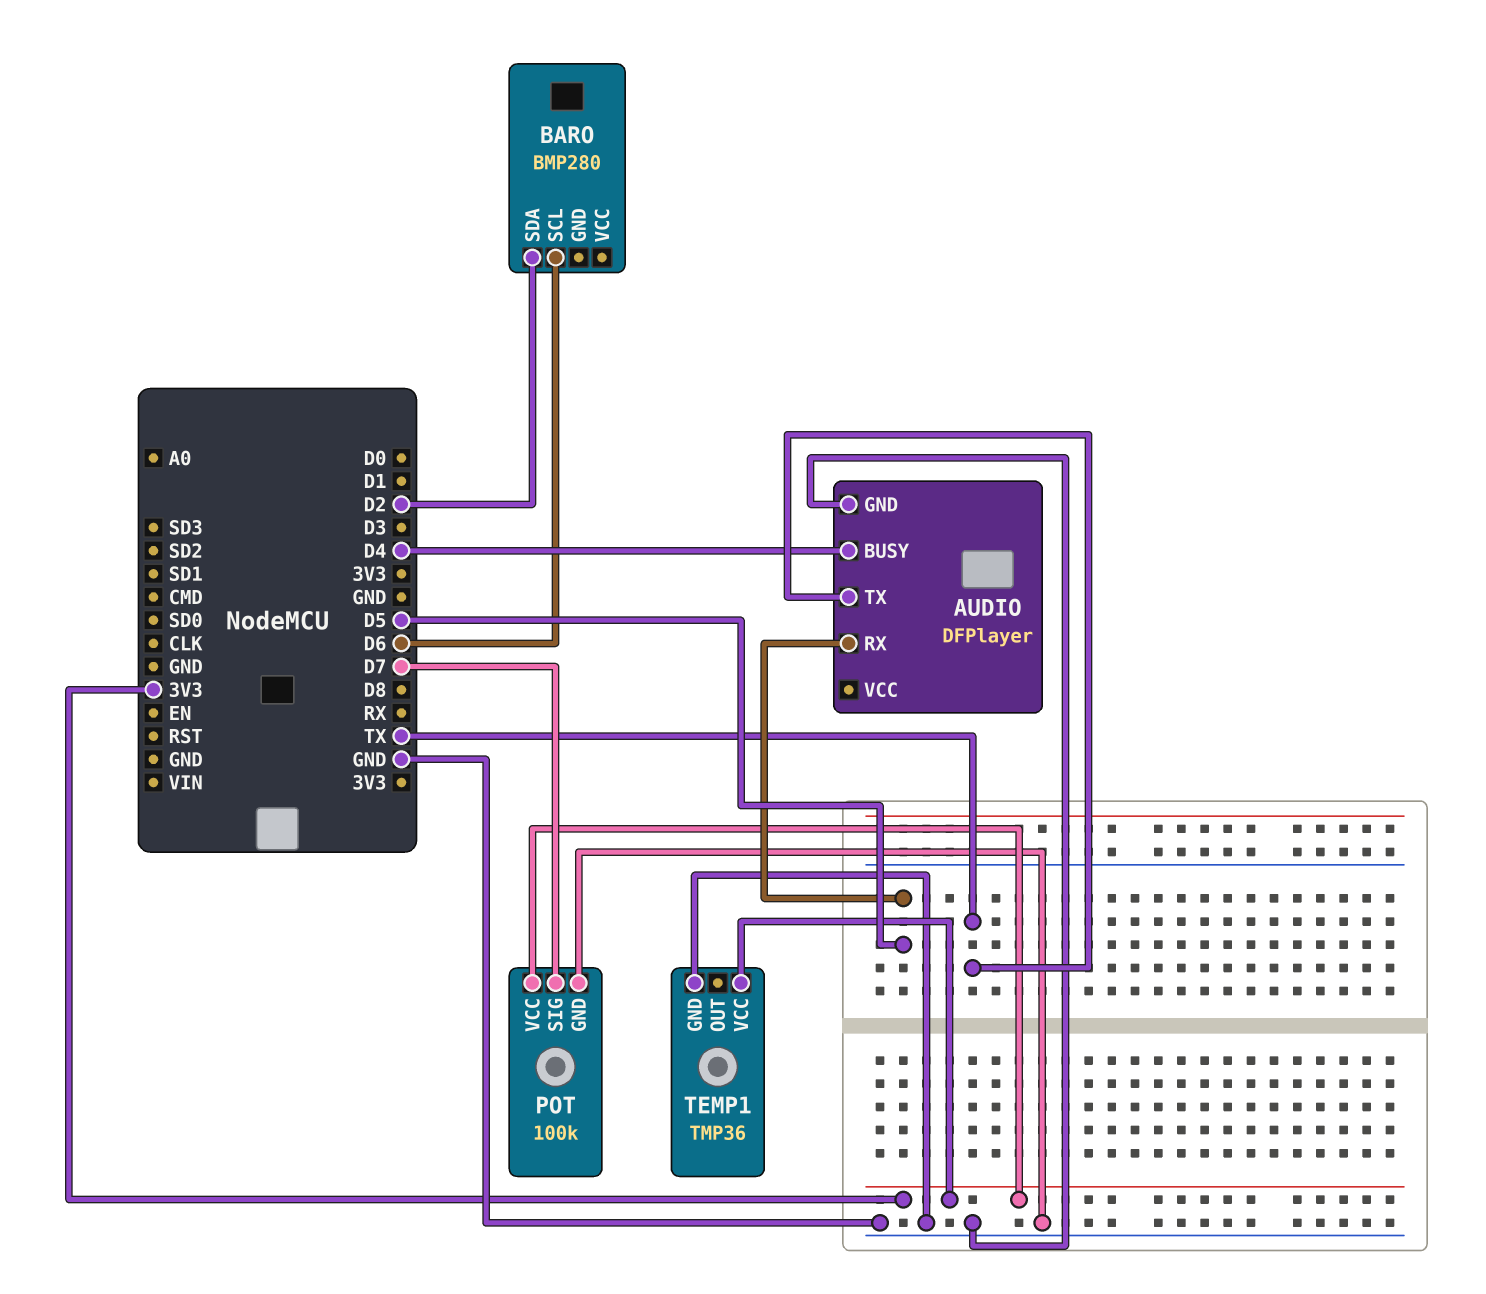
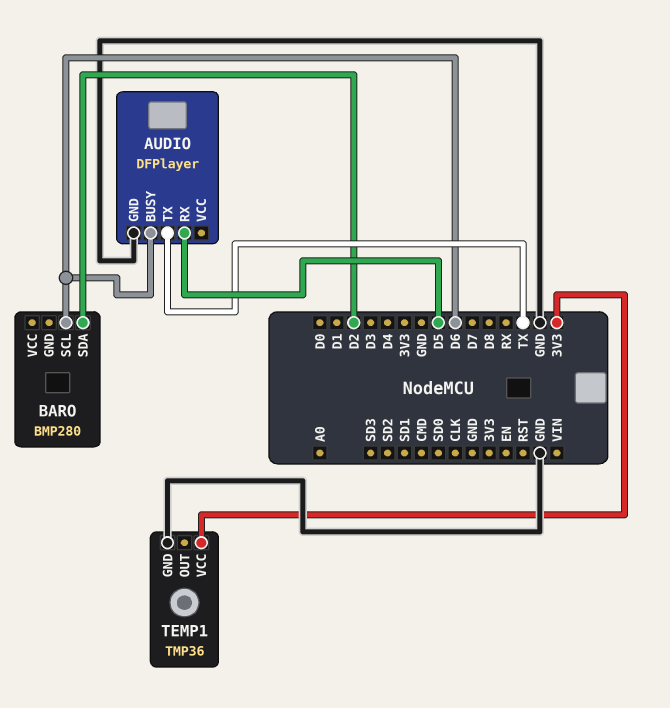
AUDIO pin BUSY: D4 -> D6
POT: 100k -> none
POT pin GND: GND -> none
POT pin SIG: D7 -> none
POT pin VCC: 3V3 -> none

